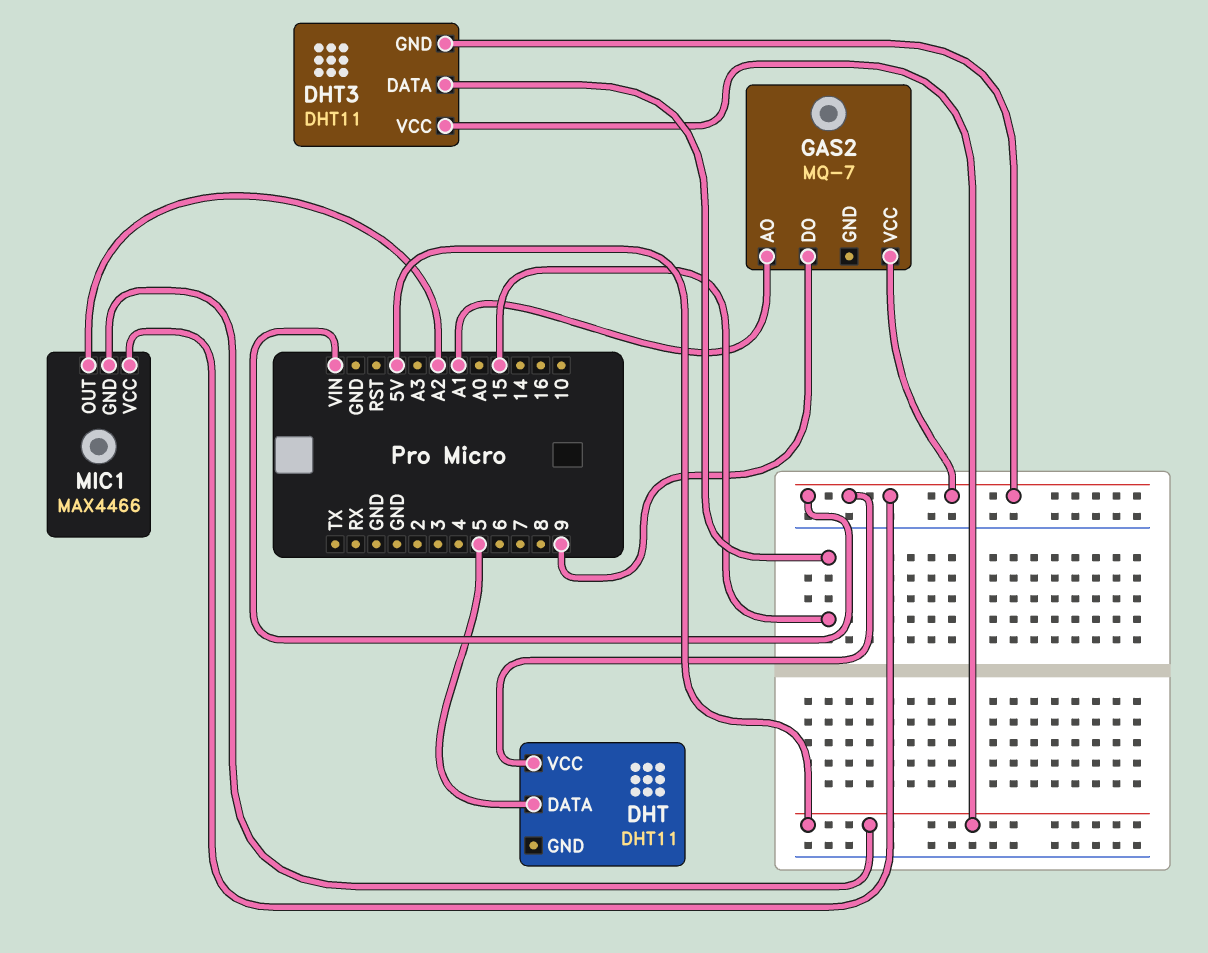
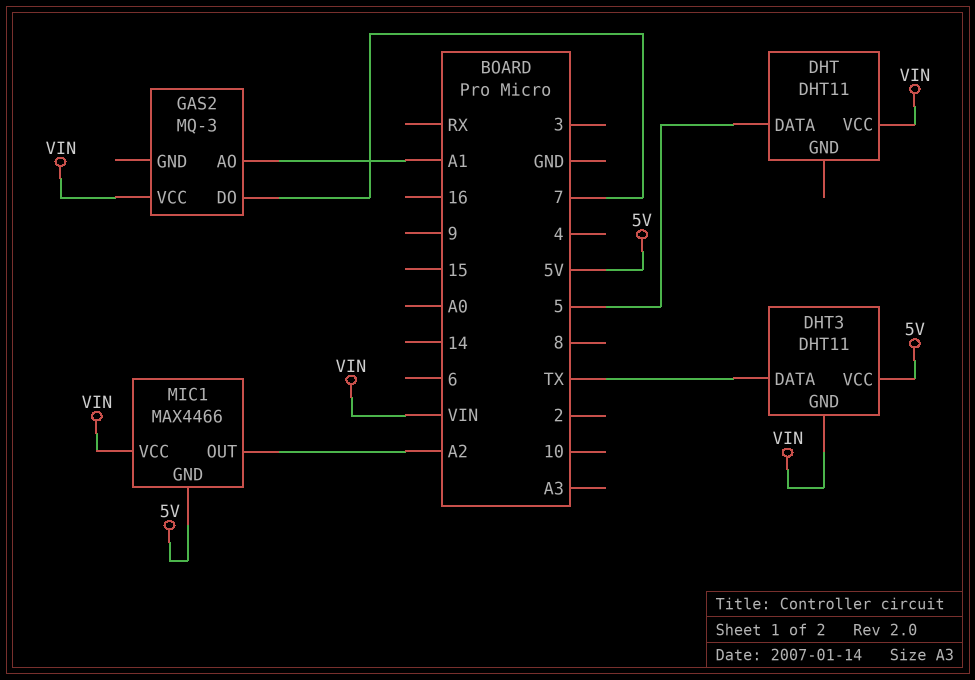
DHT3 pin DATA: 15 -> TX
GAS2: MQ-7 -> MQ-3
GAS2 pin DO: 9 -> 7

